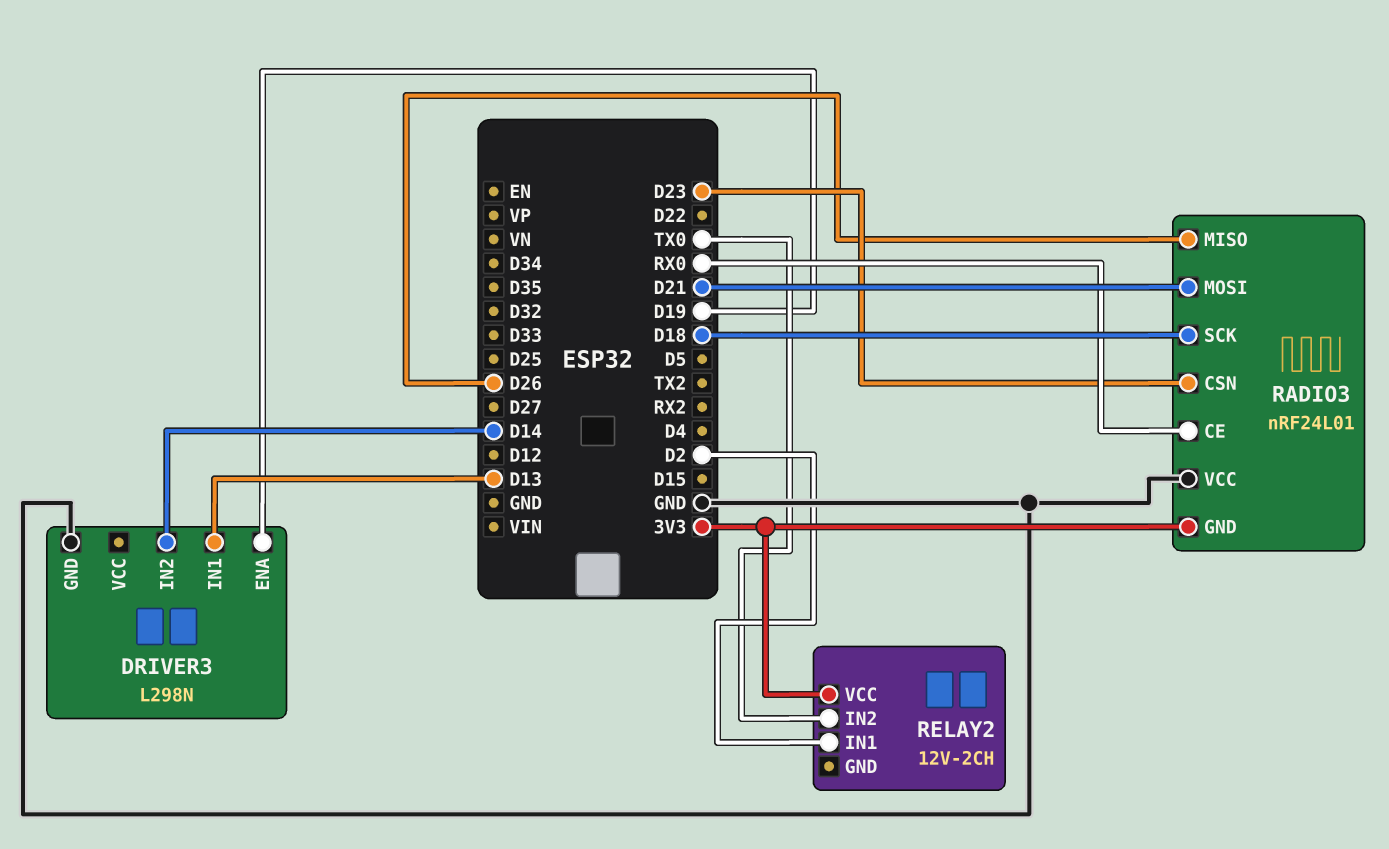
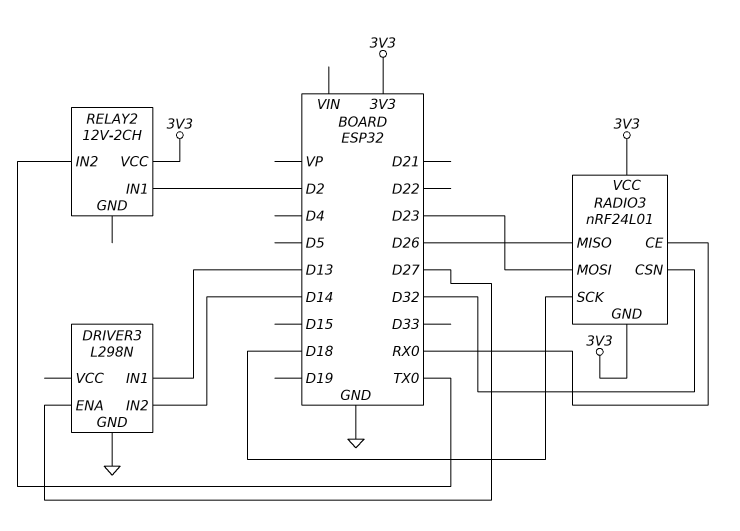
DRIVER3 pin ENA: D19 -> D27
RADIO3 pin CSN: D23 -> D32
RADIO3 pin MOSI: D21 -> D23
RADIO3 pin VCC: GND -> 3V3

